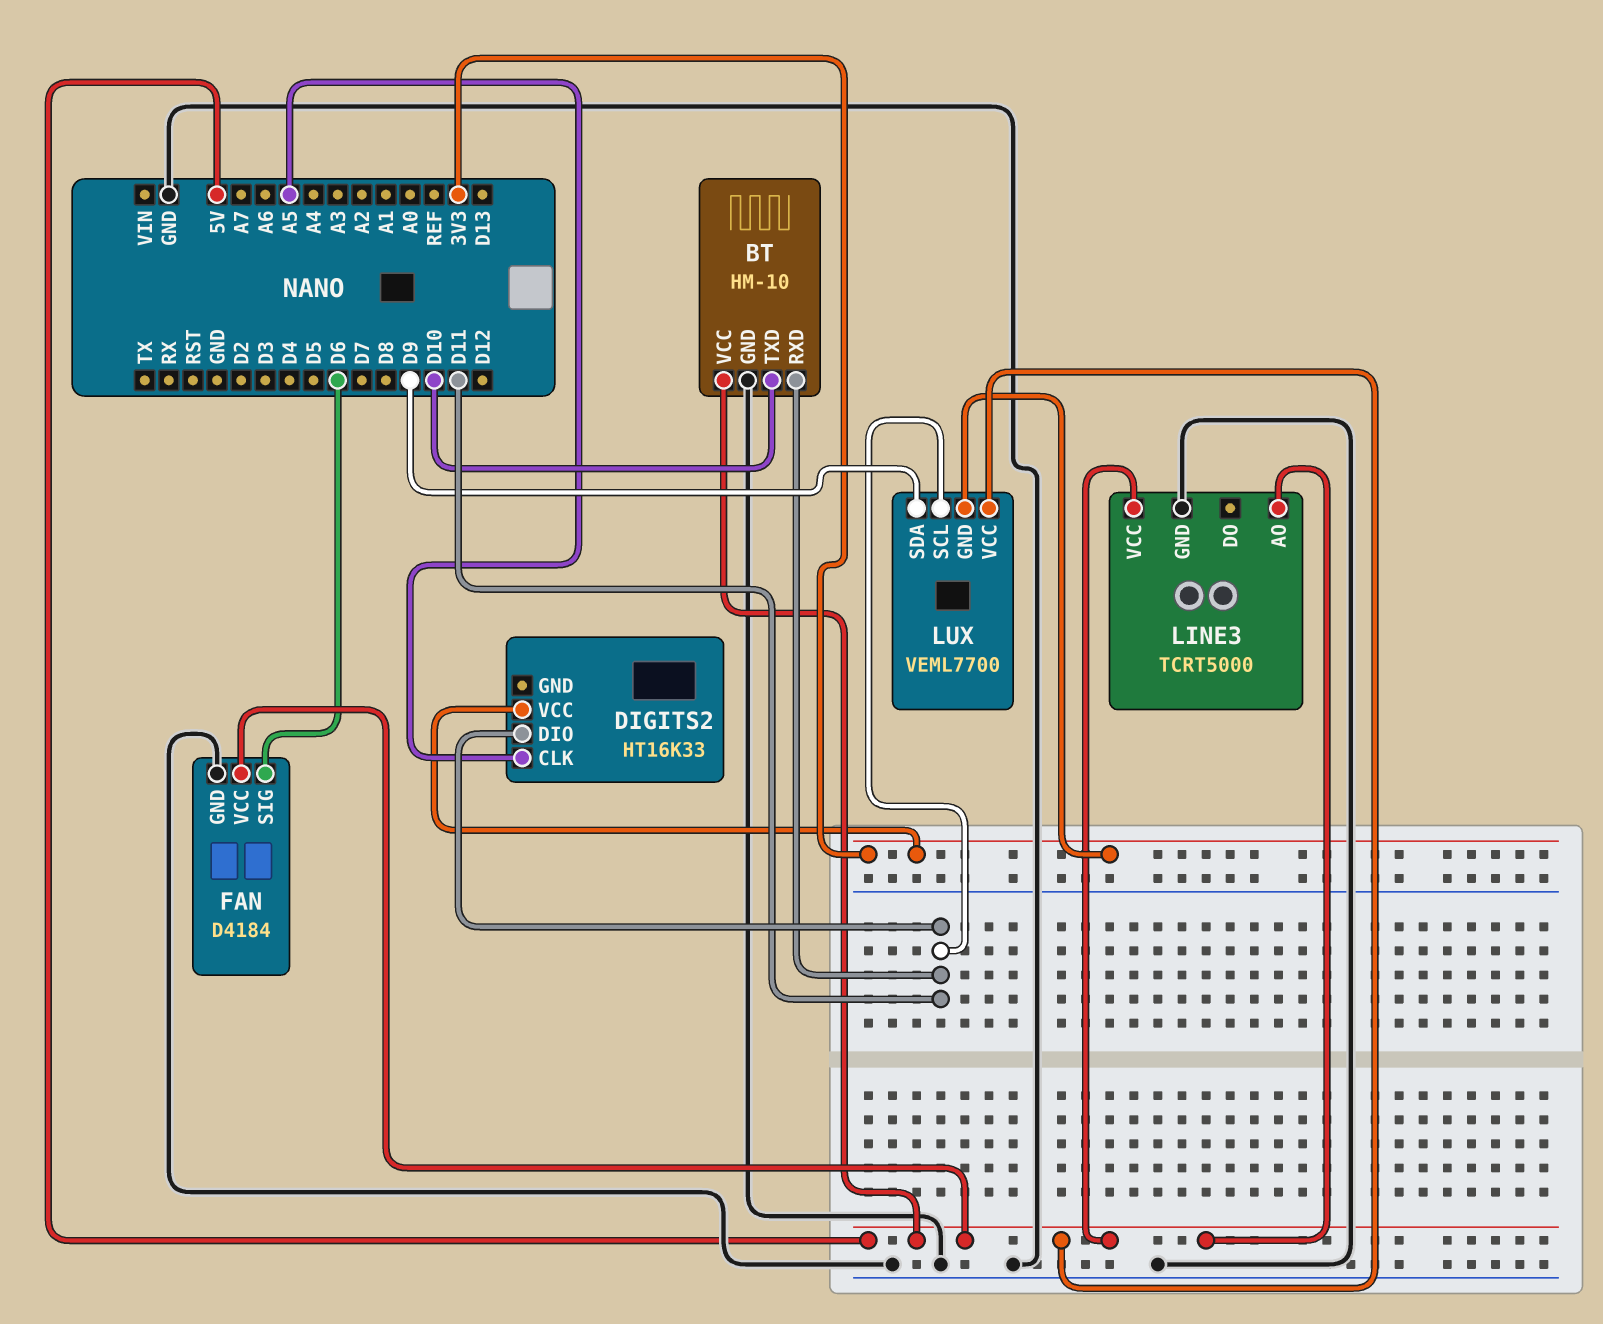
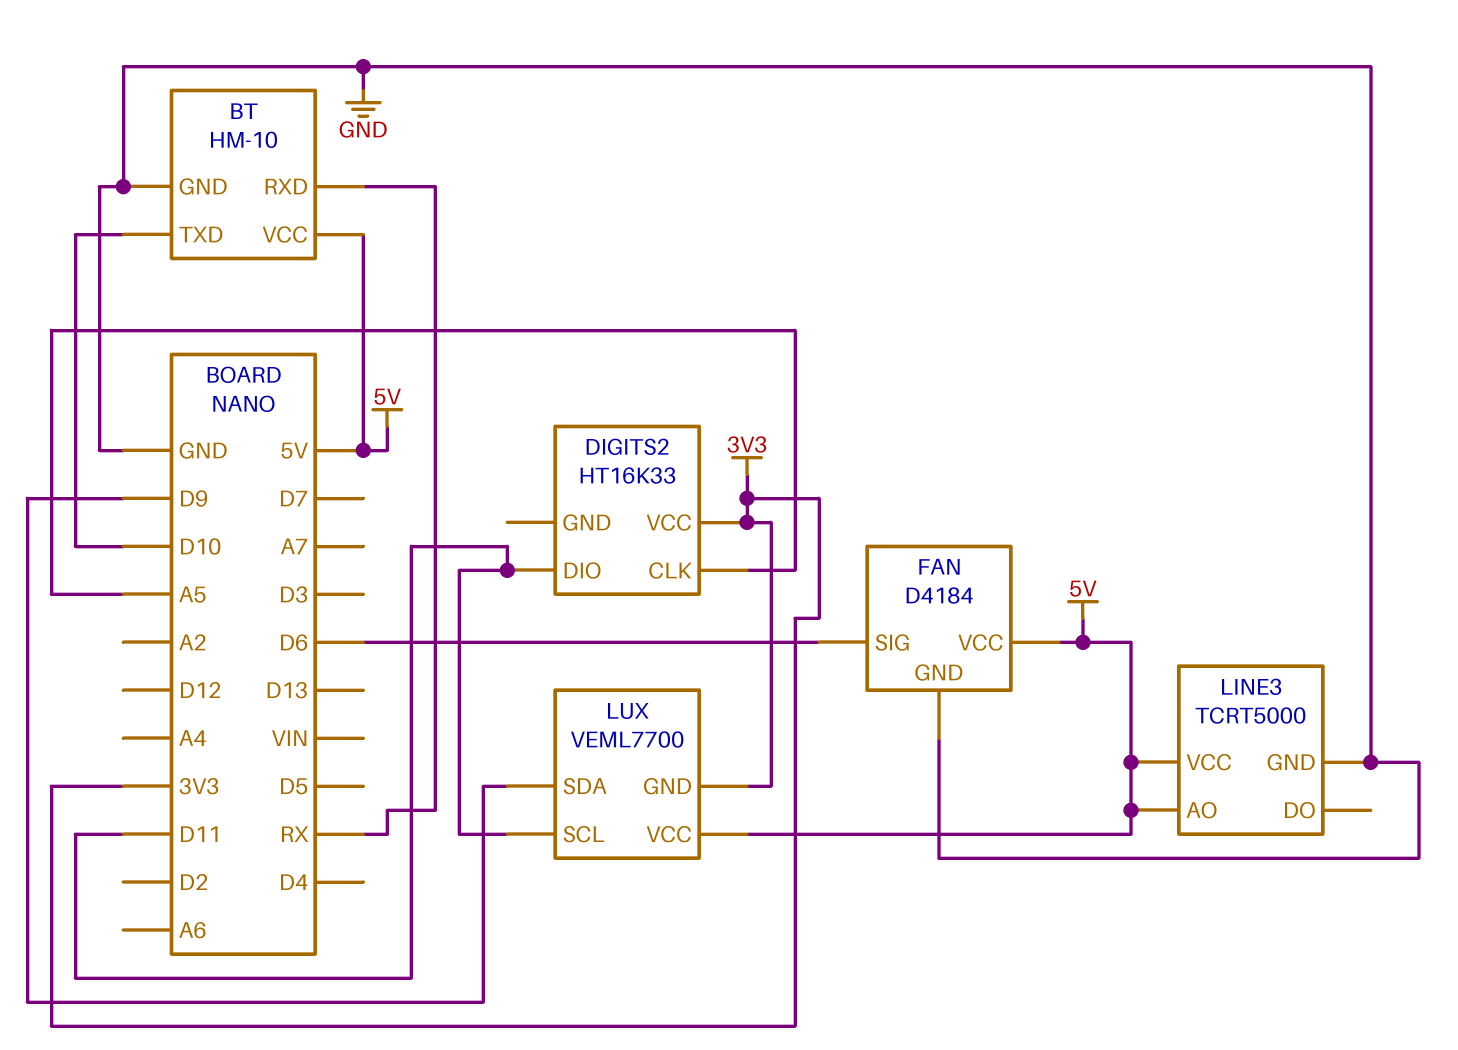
BT pin RXD: D11 -> RX

